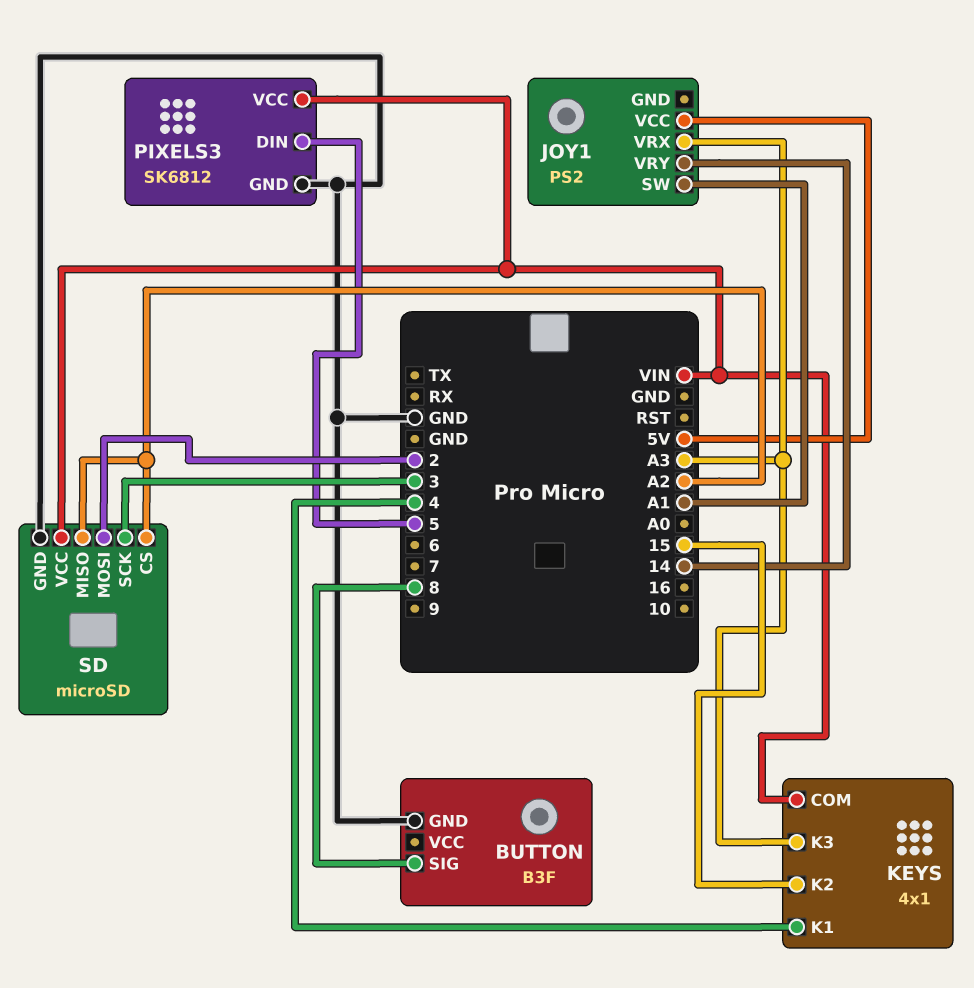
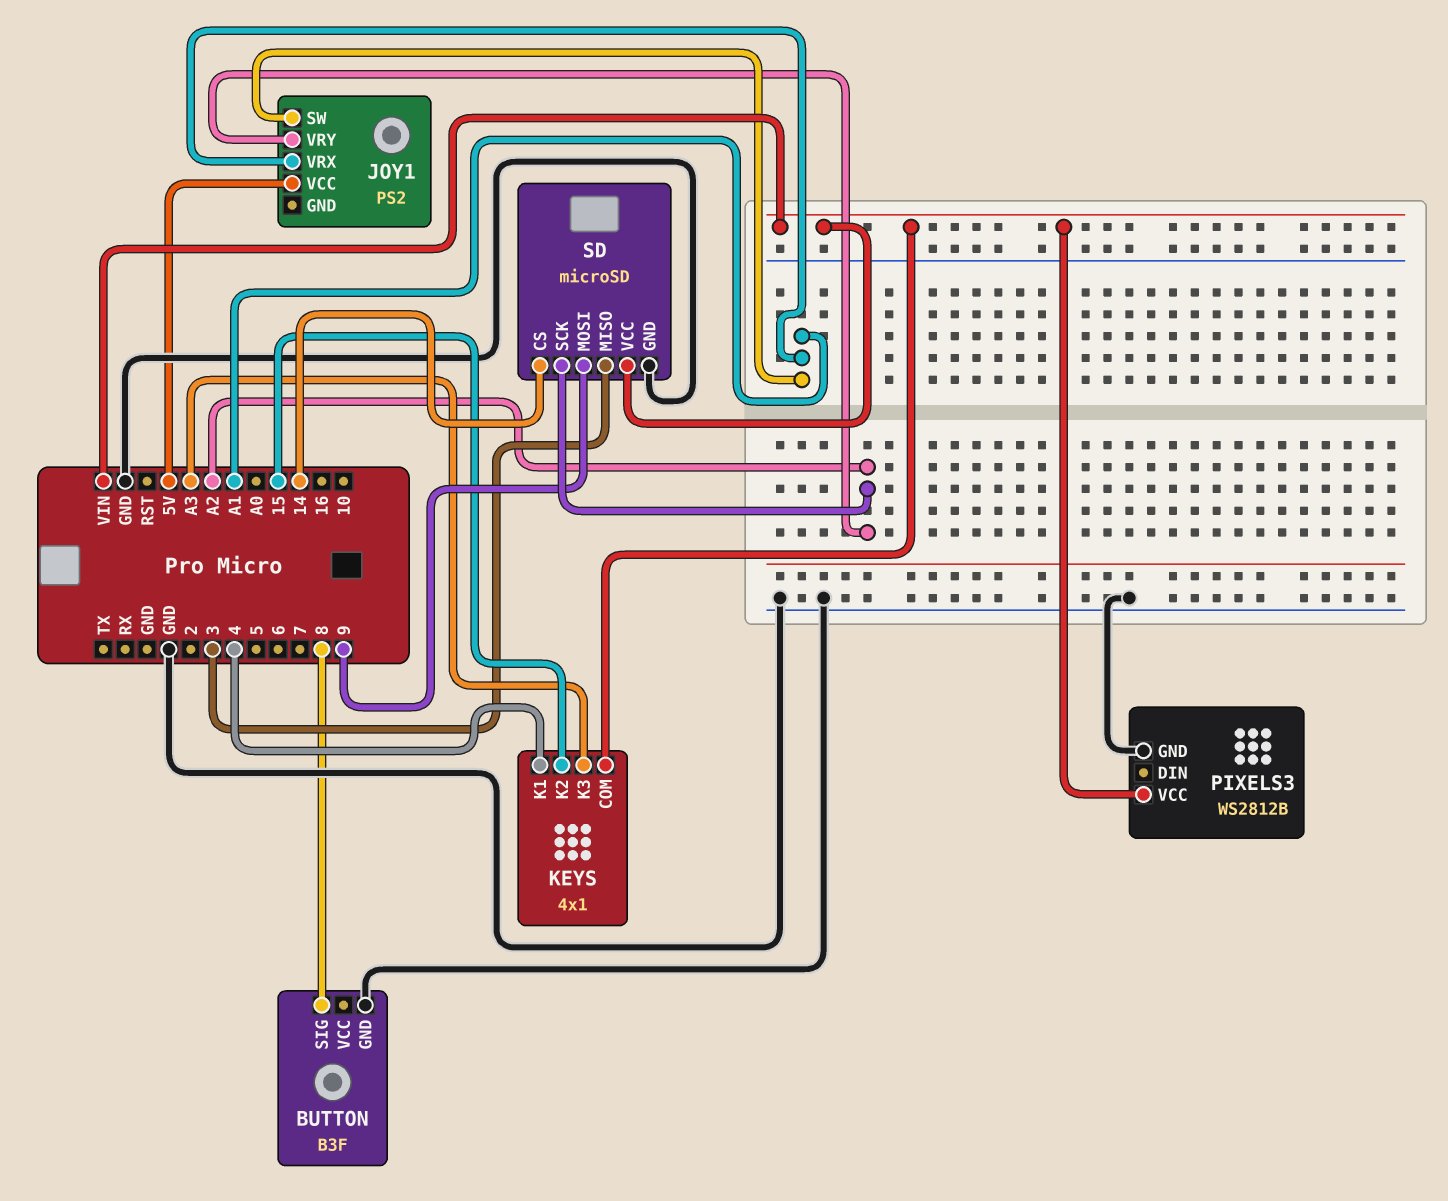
JOY1 pin VRX: A3 -> A1
JOY1 pin VRY: 14 -> A2
PIXELS3: SK6812 -> WS2812B
PIXELS3 pin DIN: 5 -> none
SD pin CS: A2 -> 14
SD pin MISO: A2 -> 3
SD pin MOSI: 2 -> 9
SD pin SCK: 3 -> A2

